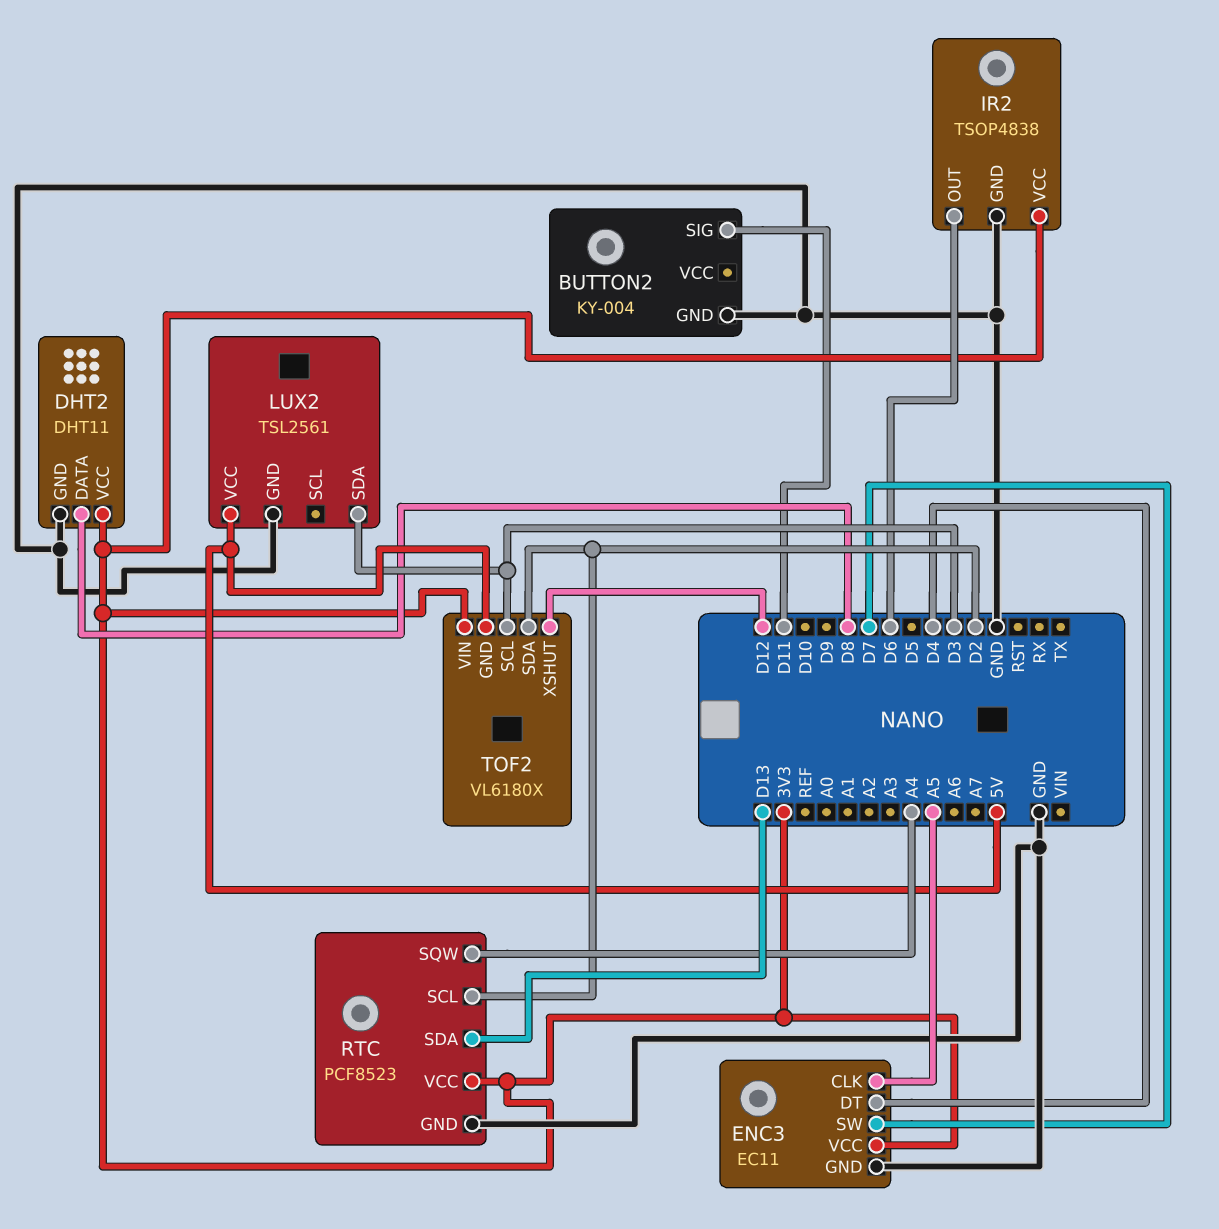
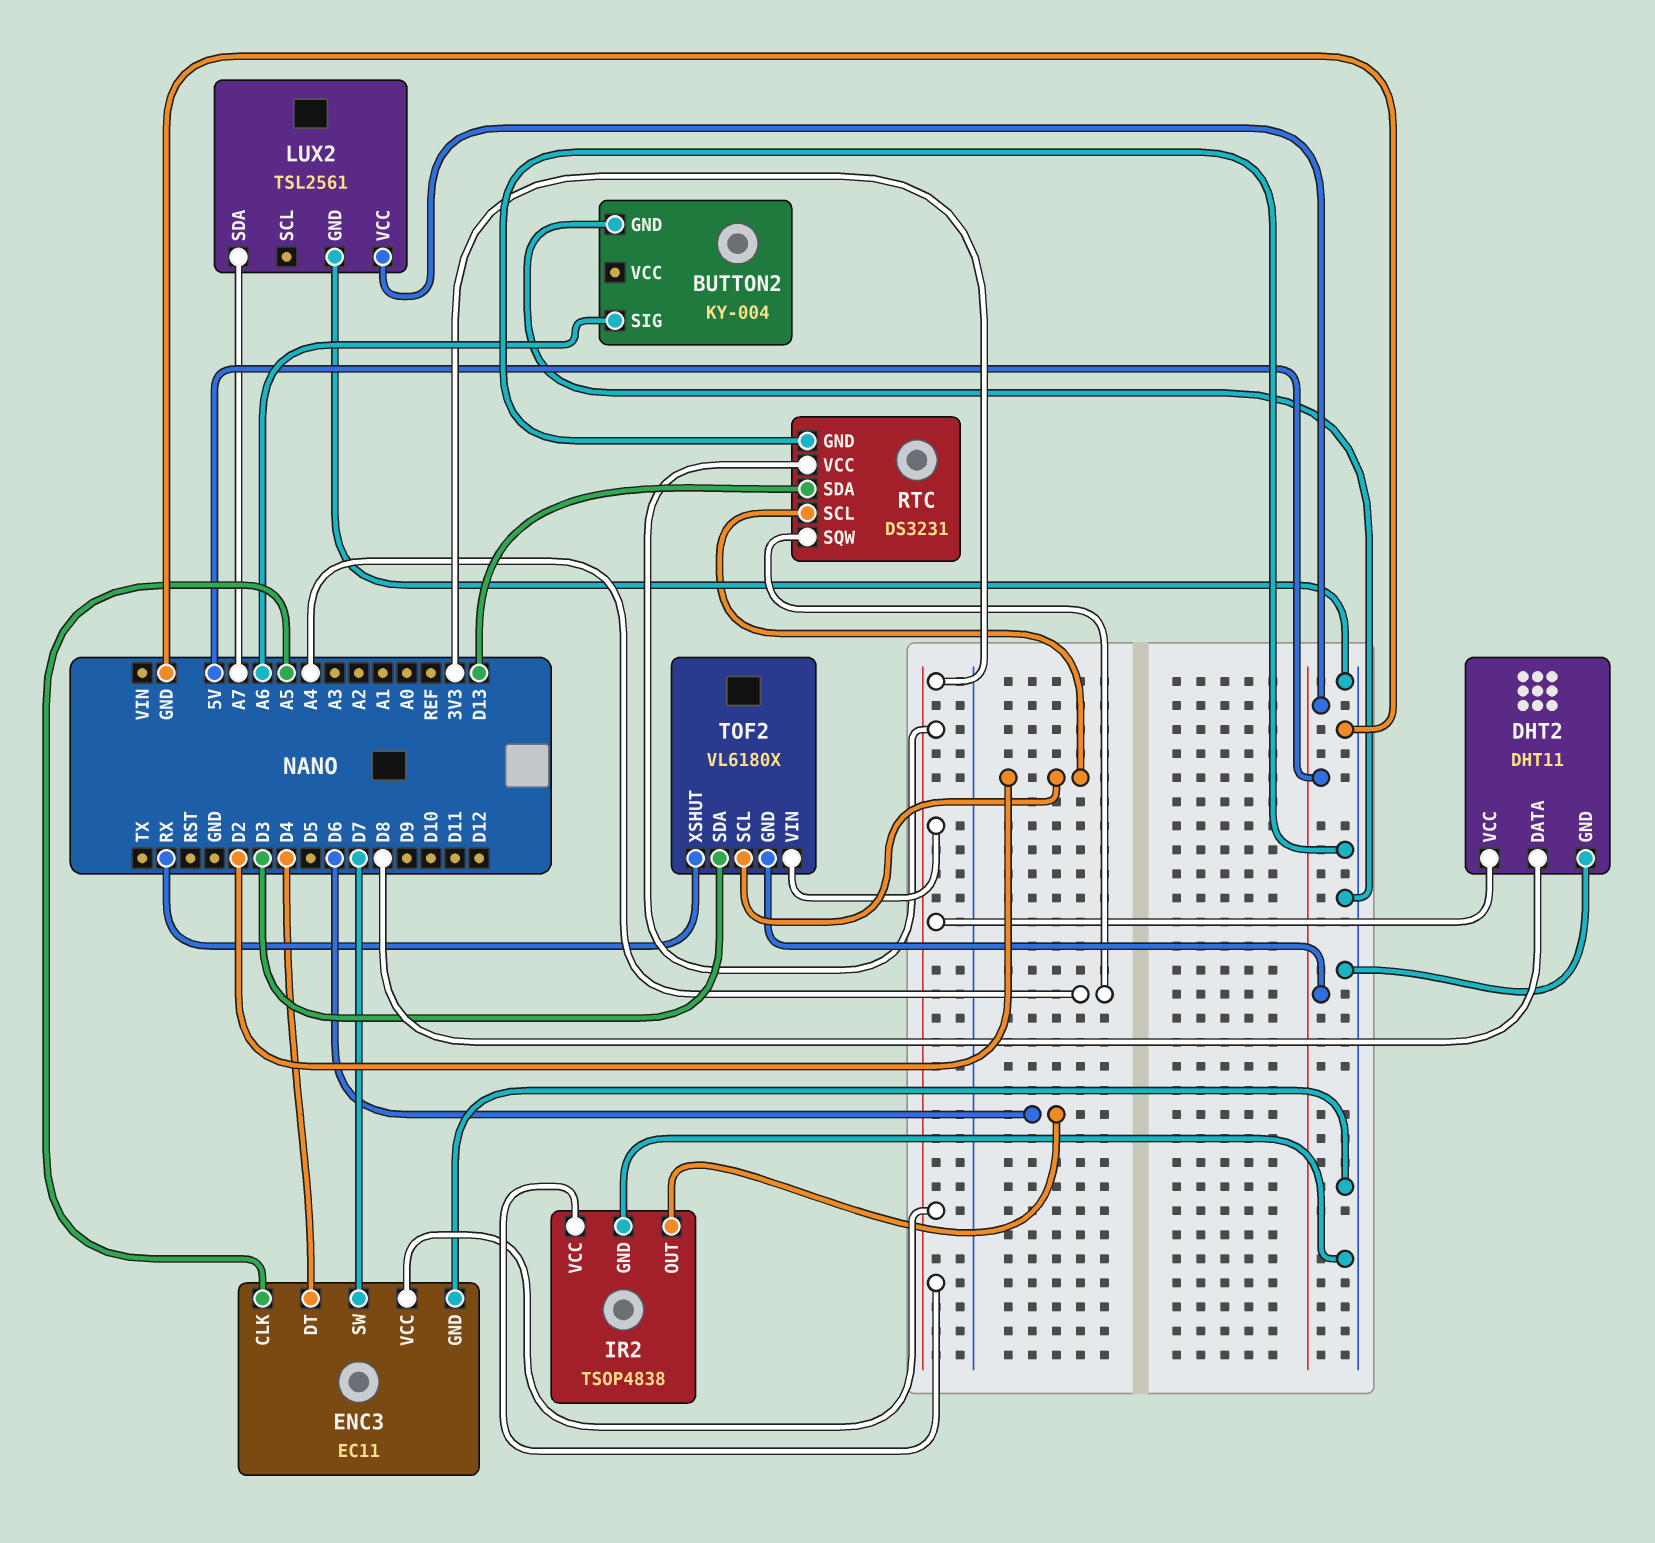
BUTTON2 pin SIG: D11 -> A6
LUX2 pin SDA: D3 -> A7
RTC: PCF8523 -> DS3231
TOF2 pin SCL: D3 -> D2
TOF2 pin SDA: D2 -> D3
TOF2 pin XSHUT: D12 -> RX

